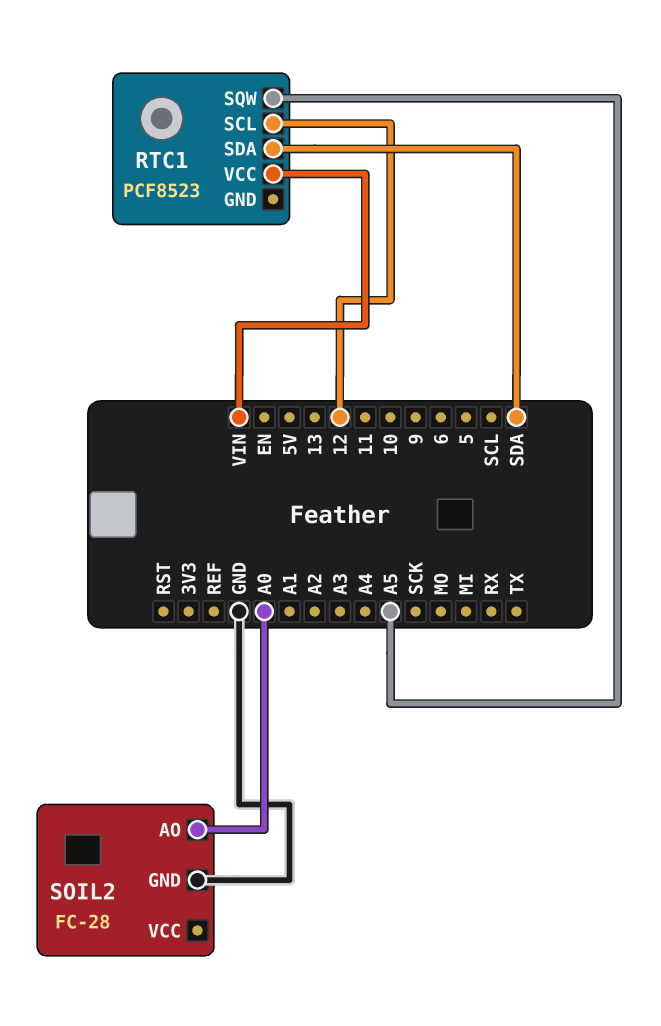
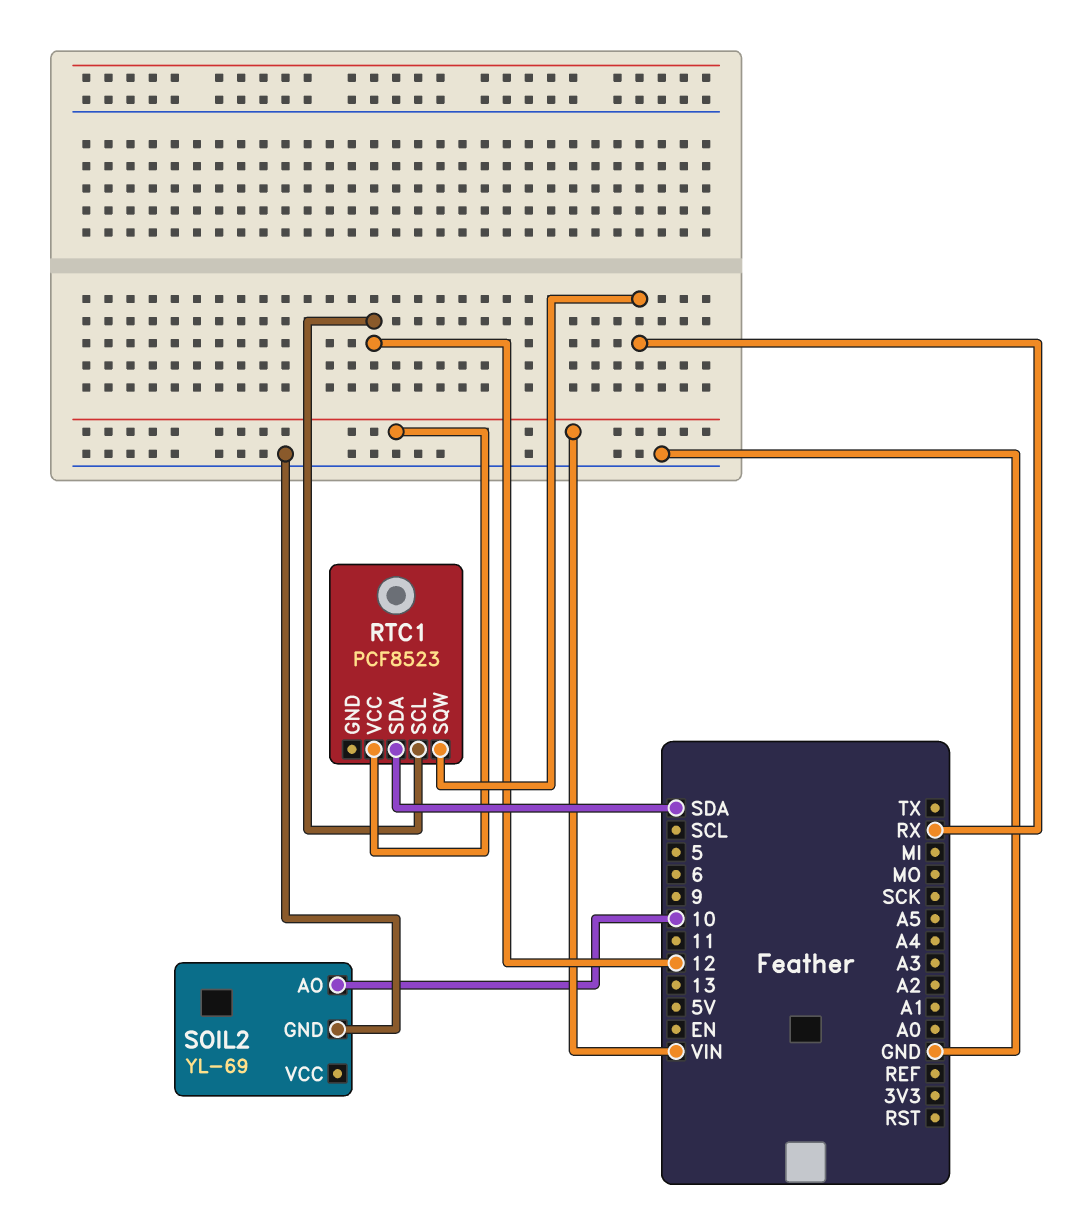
RTC1 pin SQW: A5 -> RX
SOIL2: FC-28 -> YL-69
SOIL2 pin AO: A0 -> 10

